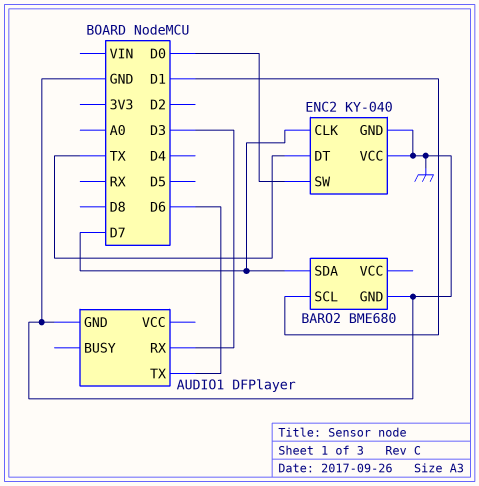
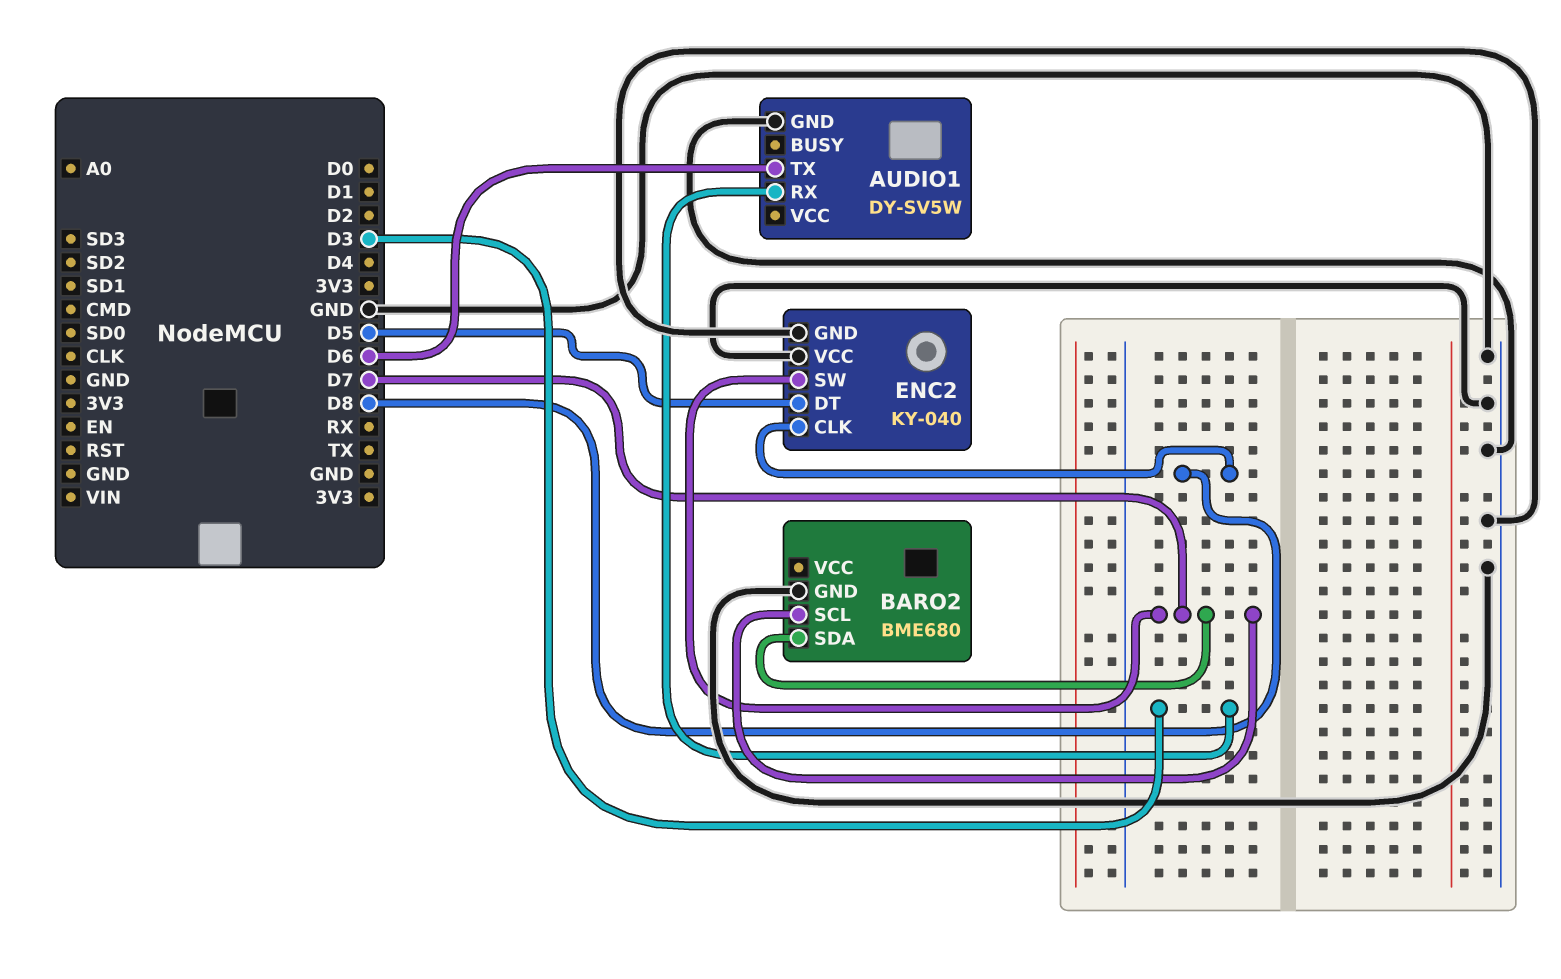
AUDIO1: DFPlayer -> DY-SV5W
BARO2 pin SCL: D1 -> D7
ENC2 pin CLK: D7 -> D8
ENC2 pin DT: TX -> D5
ENC2 pin SW: D0 -> D7

